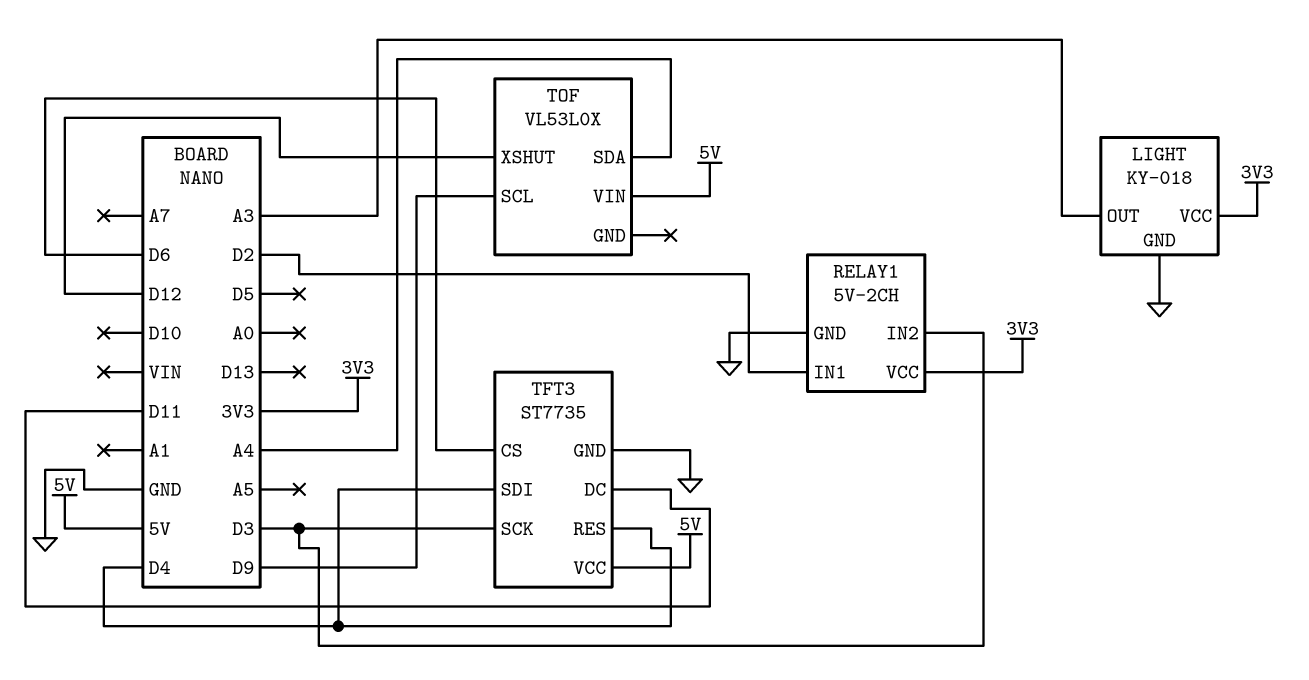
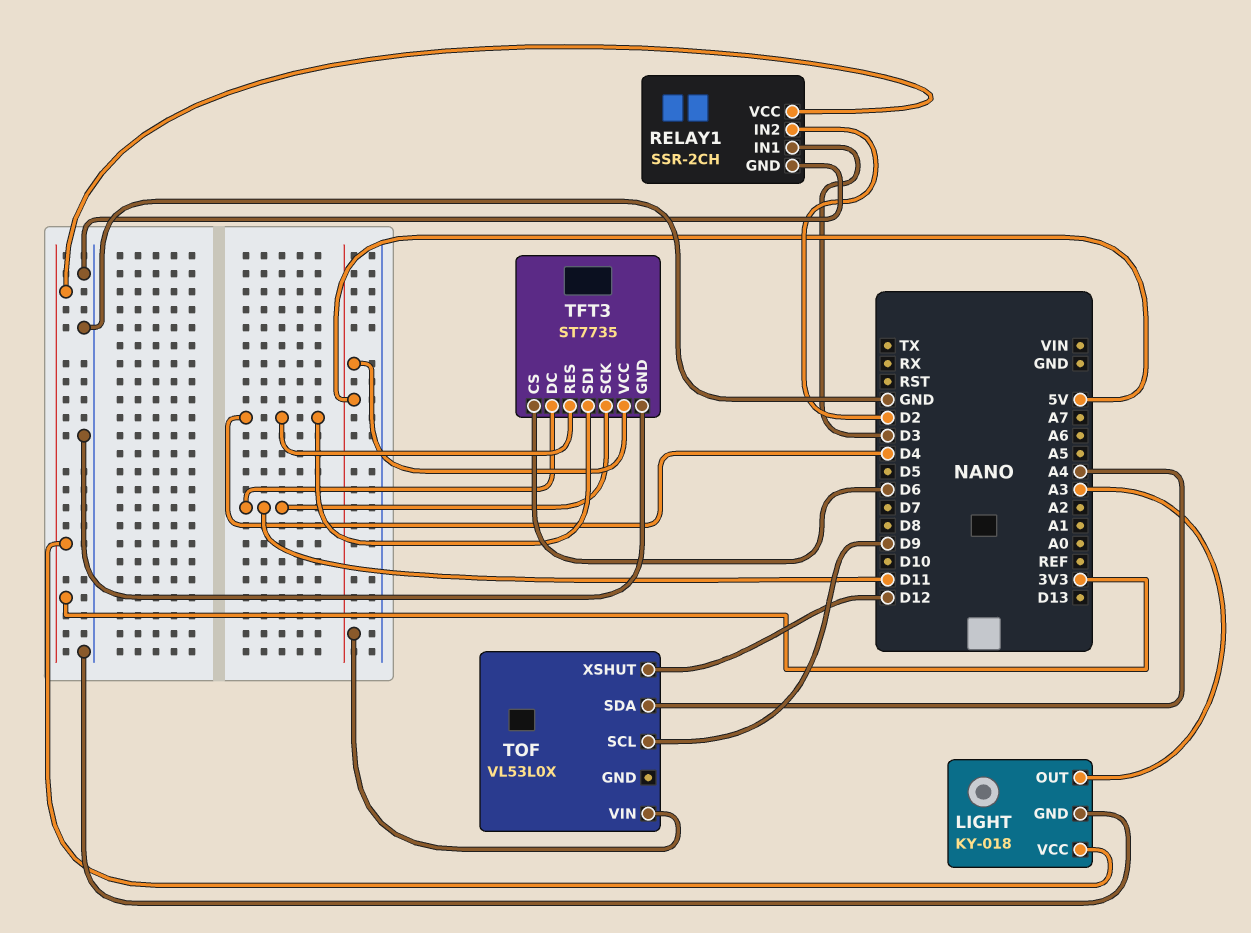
RELAY1: 5V-2CH -> SSR-2CH
RELAY1 pin IN1: D2 -> D3
RELAY1 pin IN2: D3 -> D2
TFT3 pin SCK: D3 -> D11

